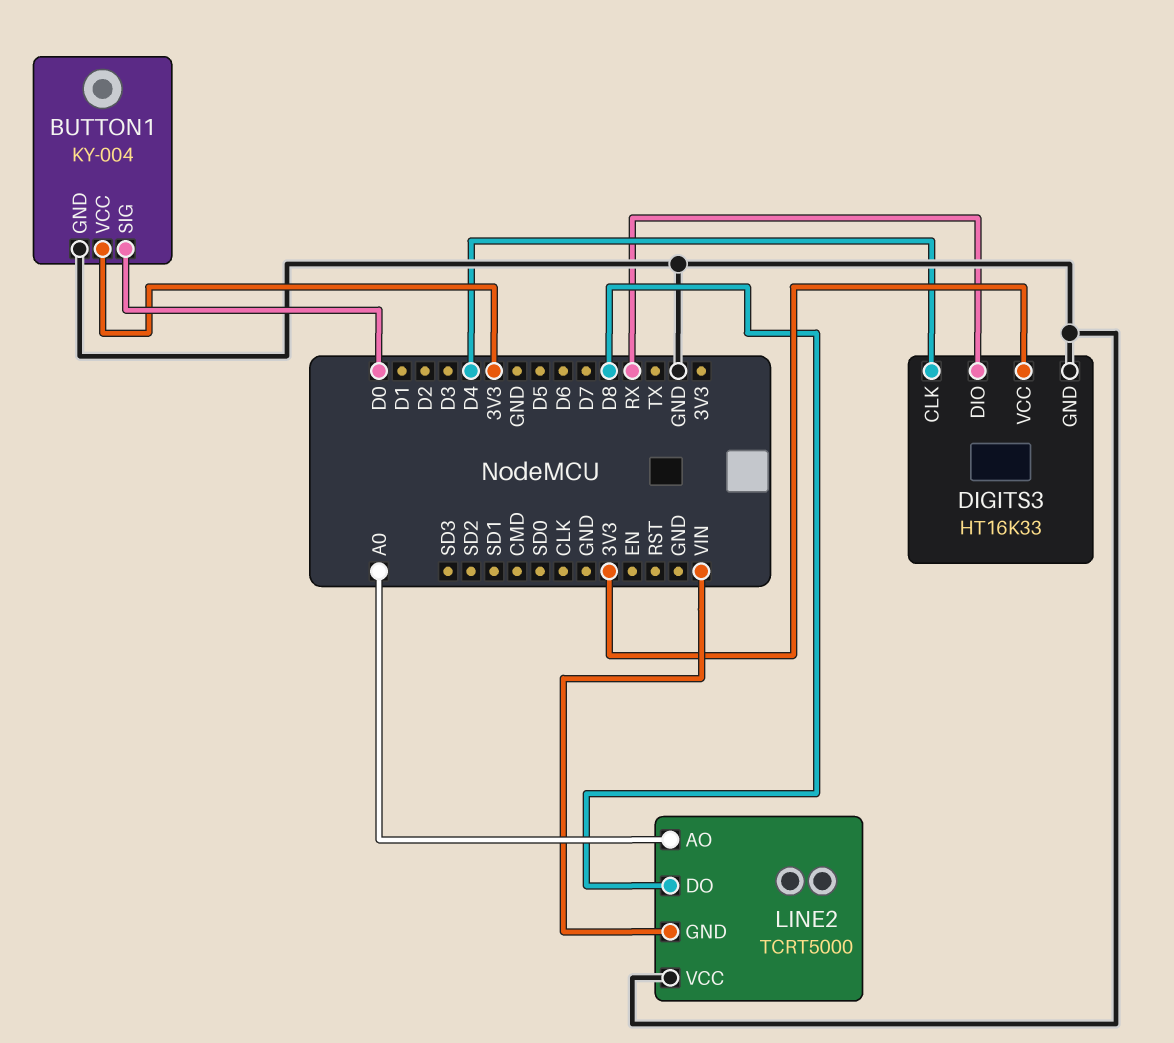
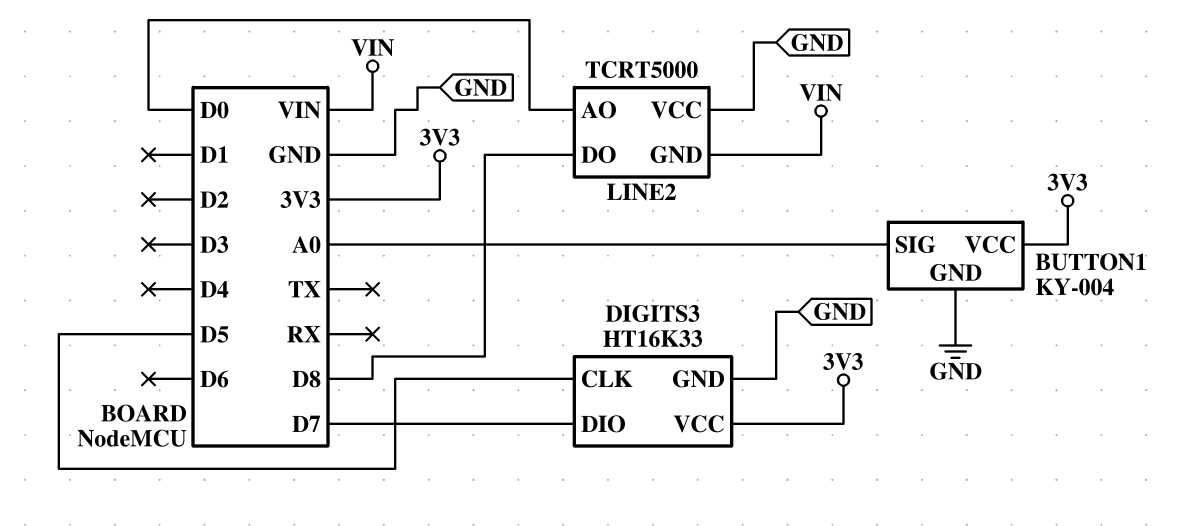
BUTTON1 pin SIG: D0 -> A0
DIGITS3 pin CLK: D4 -> D5
DIGITS3 pin DIO: RX -> D7
LINE2 pin AO: A0 -> D0

